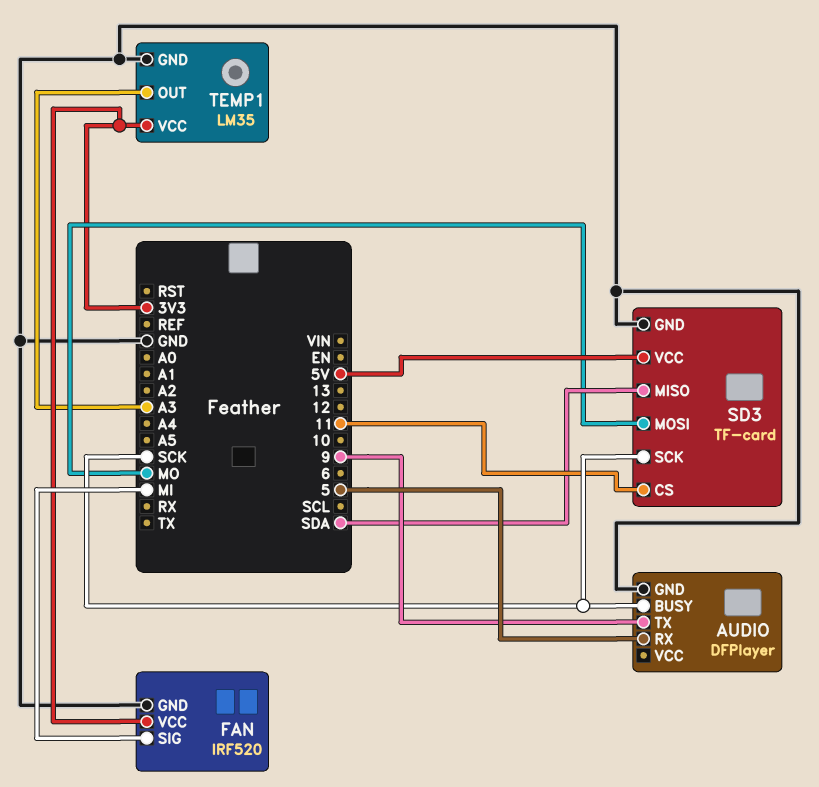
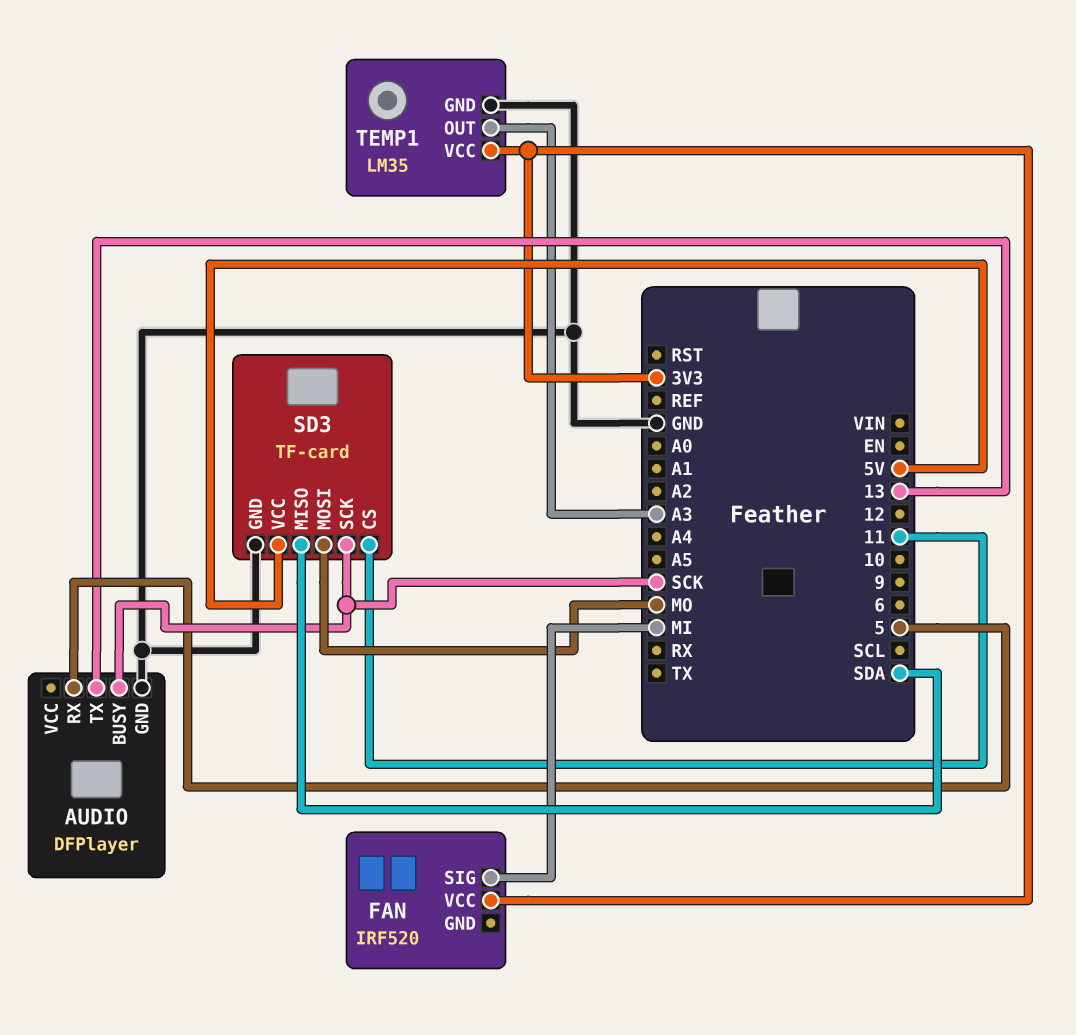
AUDIO pin TX: 9 -> 13
FAN pin GND: GND -> none

